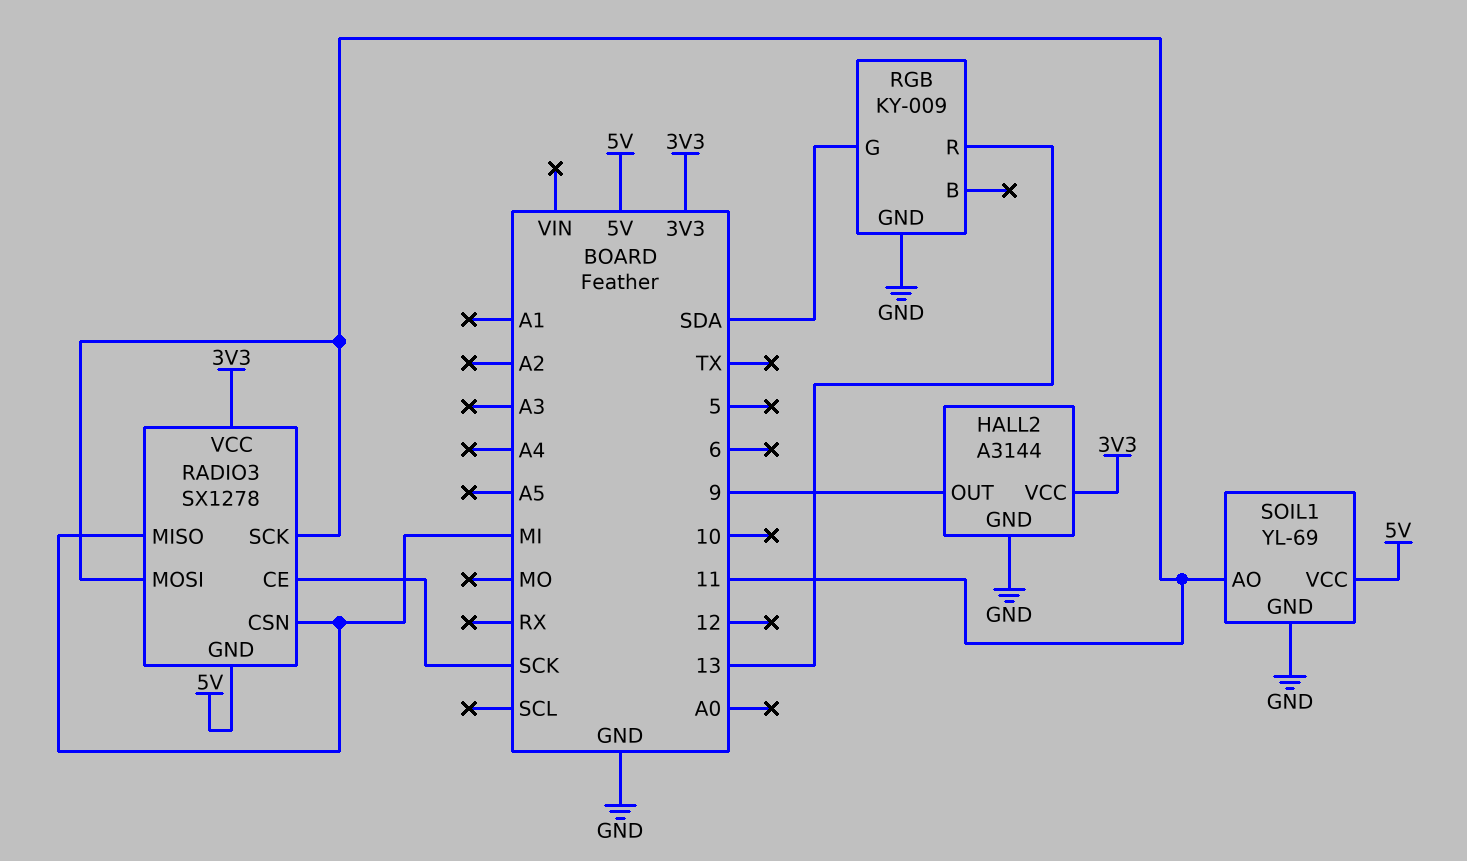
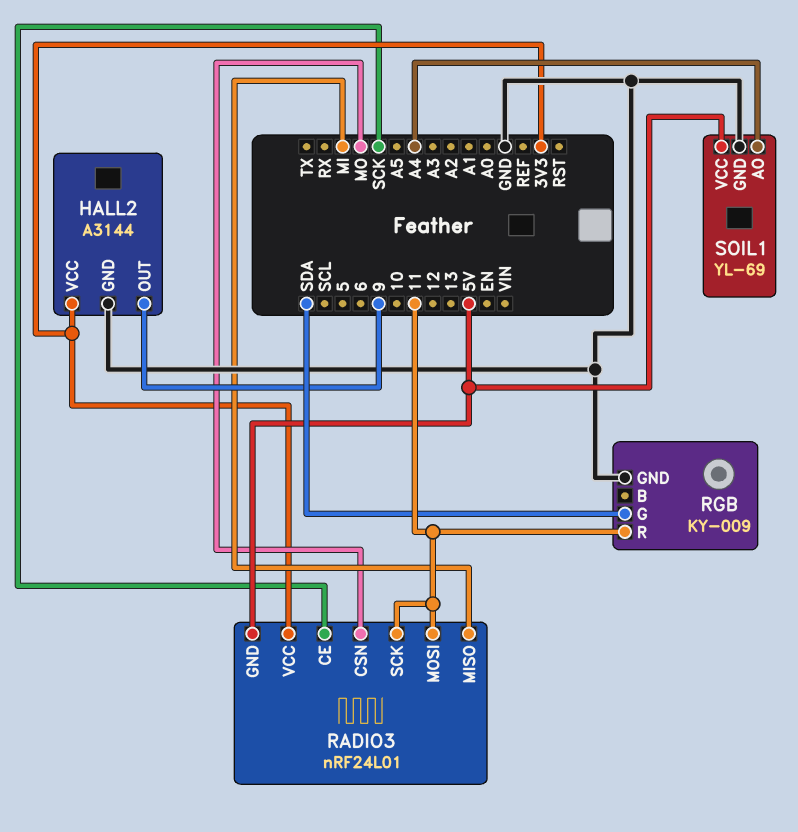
RADIO3: SX1278 -> nRF24L01
RADIO3 pin CSN: MI -> MO
RGB pin R: 13 -> 11
SOIL1 pin AO: 11 -> A4

